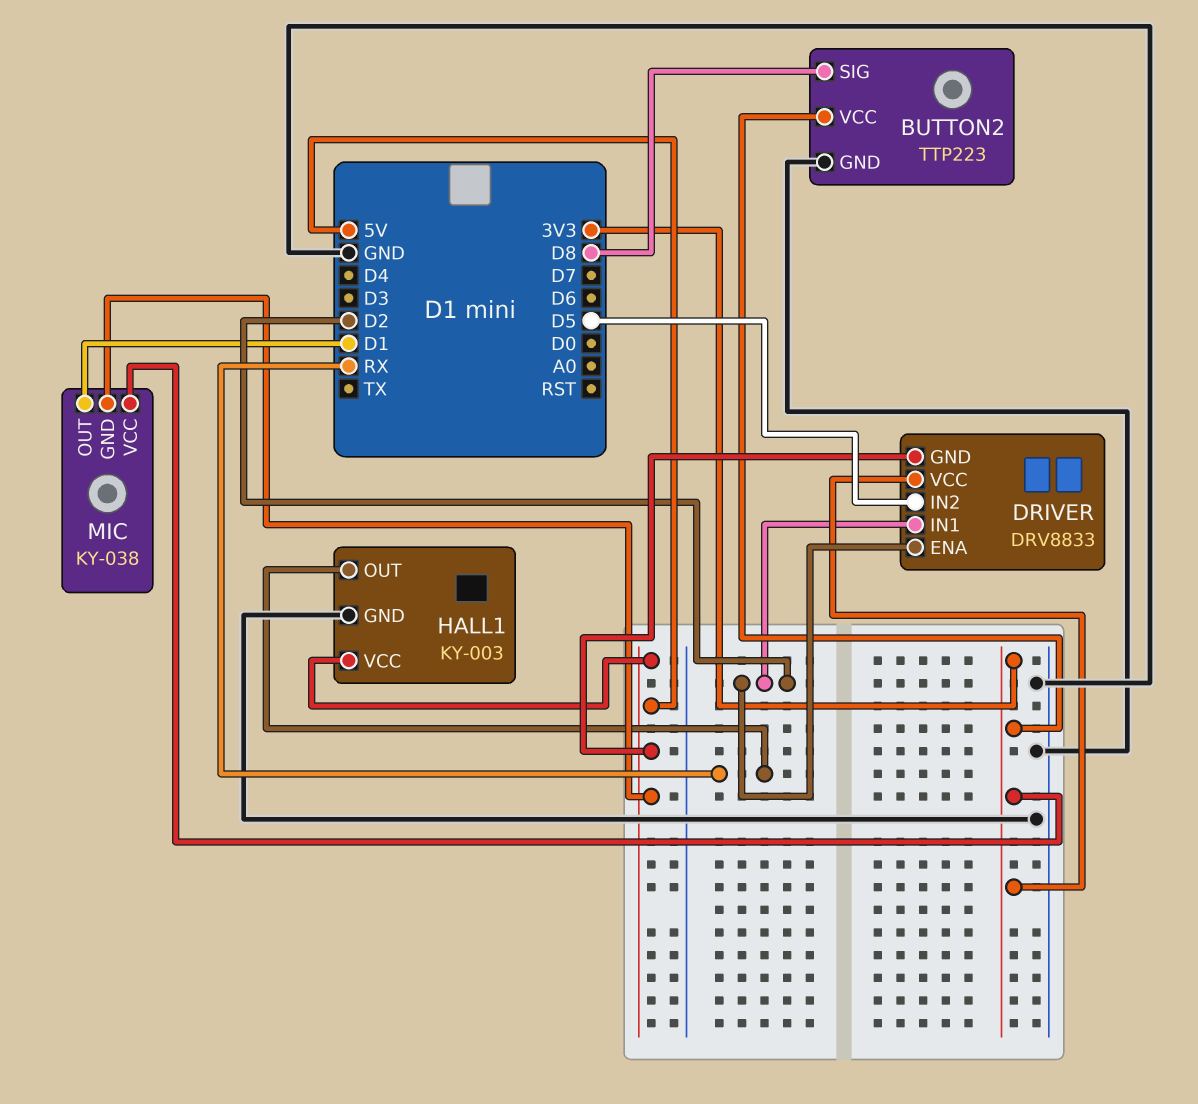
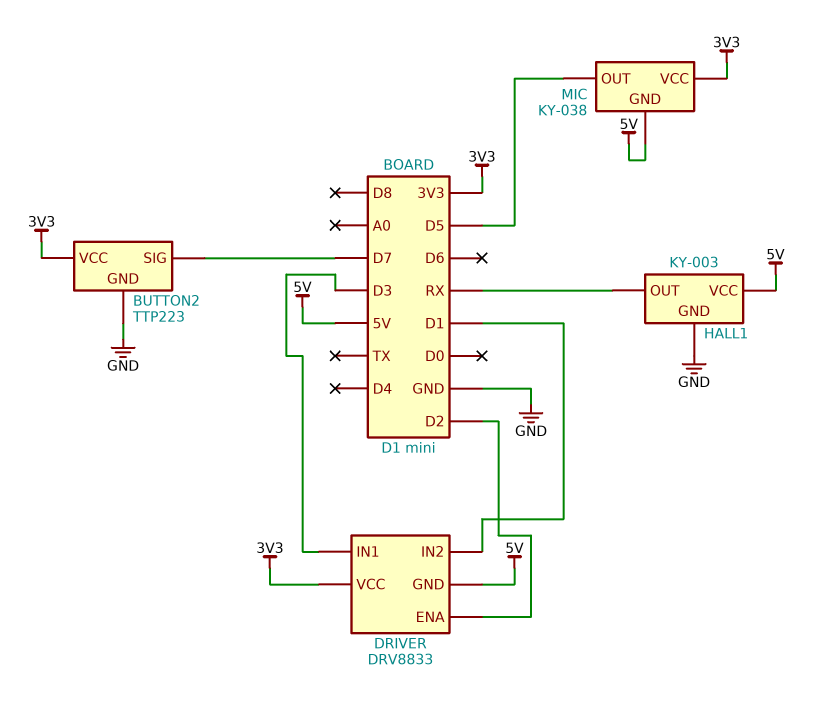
BUTTON2 pin SIG: D8 -> D7
DRIVER pin IN1: D2 -> D3
DRIVER pin IN2: D5 -> D1
MIC pin OUT: D1 -> D5

